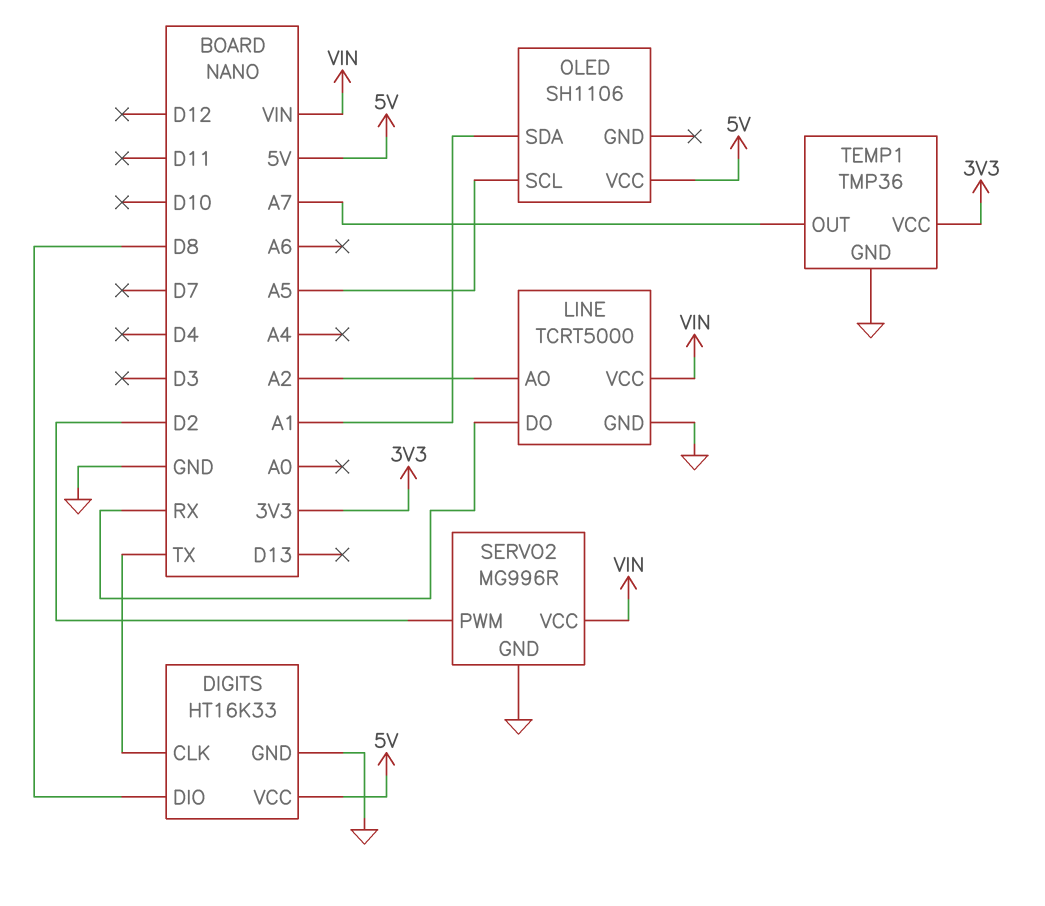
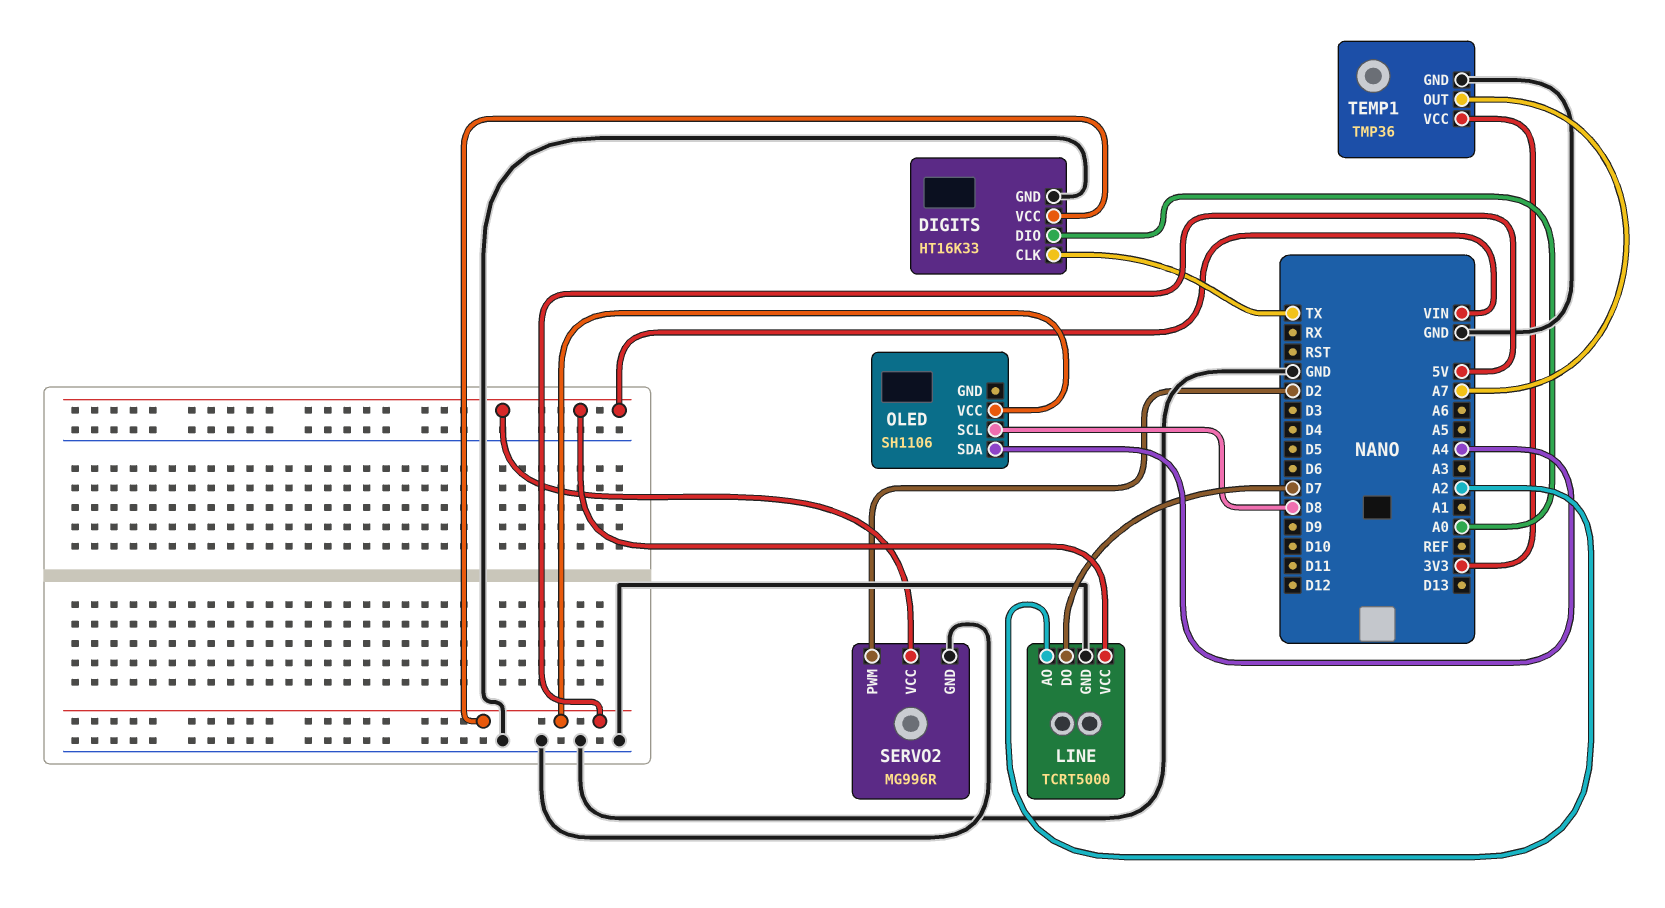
DIGITS pin DIO: D8 -> A0
LINE pin DO: RX -> D7
OLED pin SCL: A5 -> D8
OLED pin SDA: A1 -> A4

